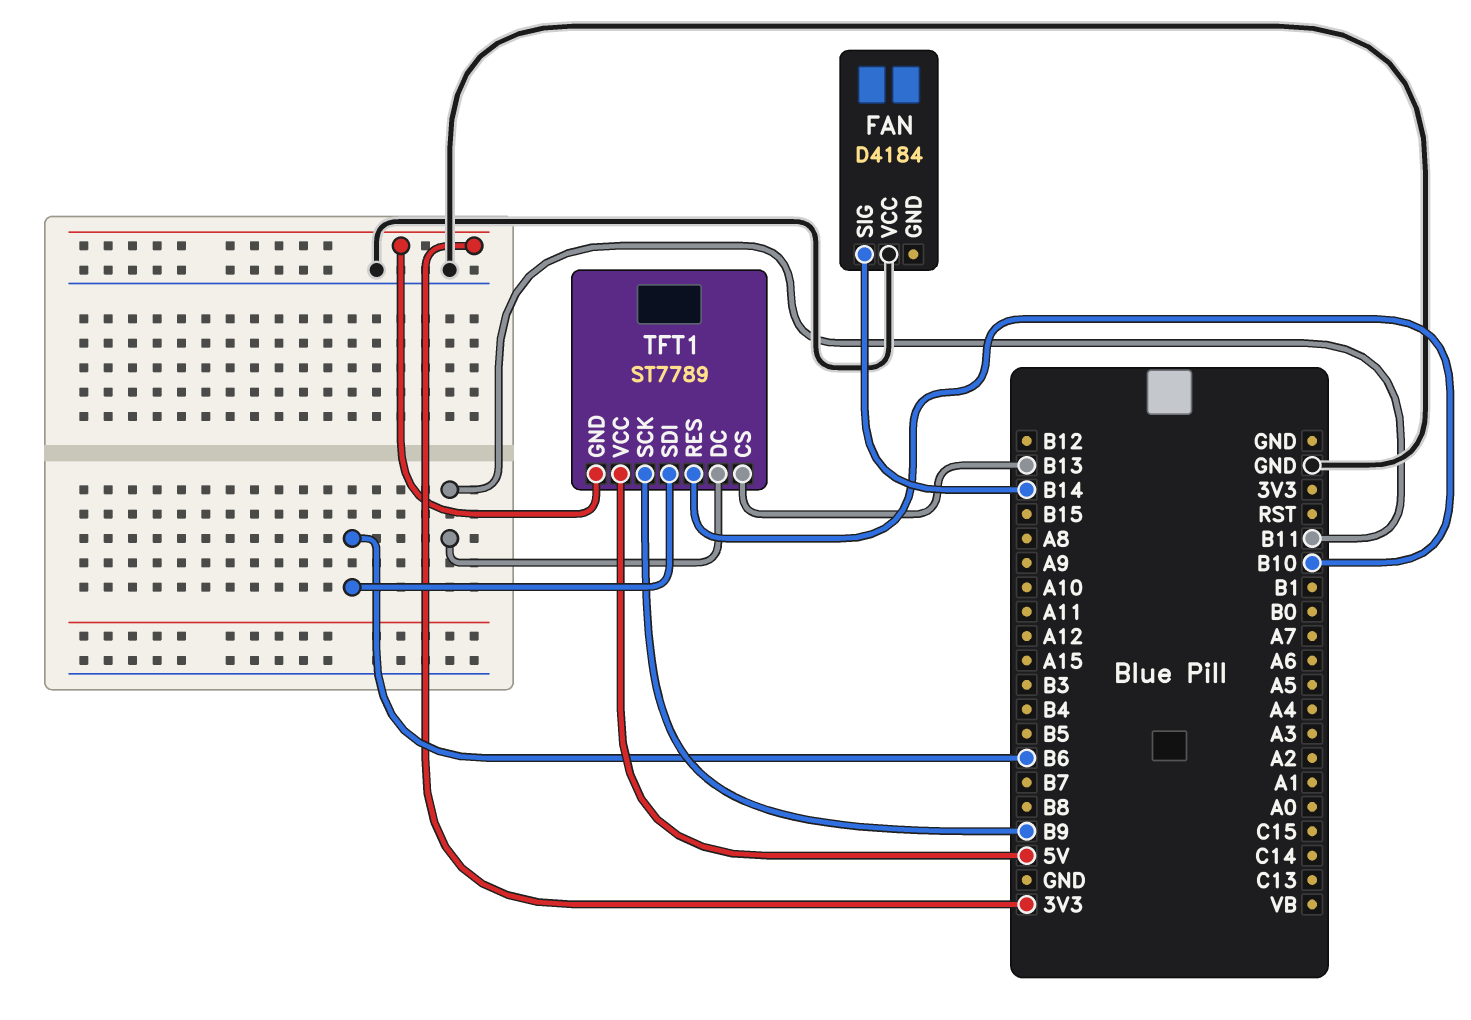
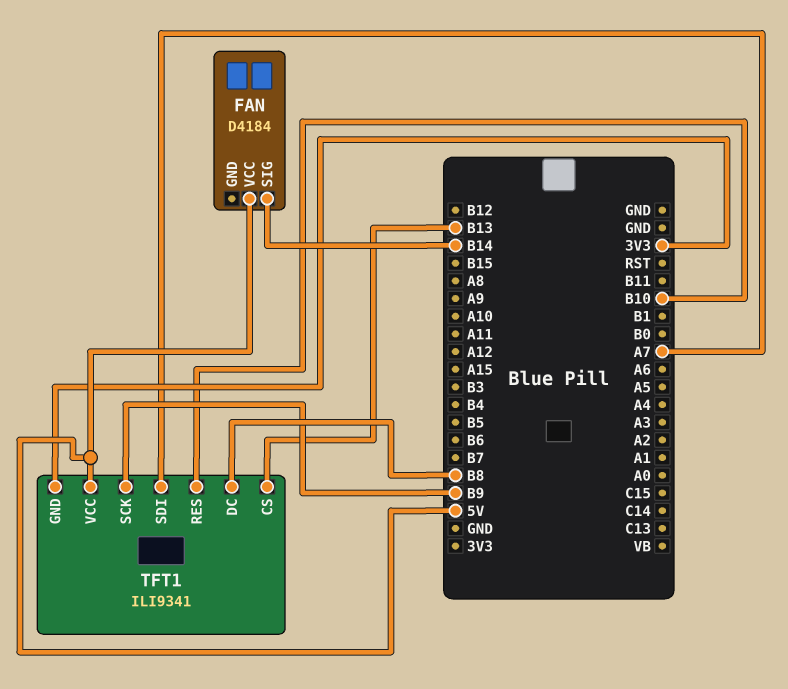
FAN pin VCC: GND -> 5V
TFT1: ST7789 -> ILI9341
TFT1 pin DC: B11 -> B8
TFT1 pin SDI: B6 -> A7

